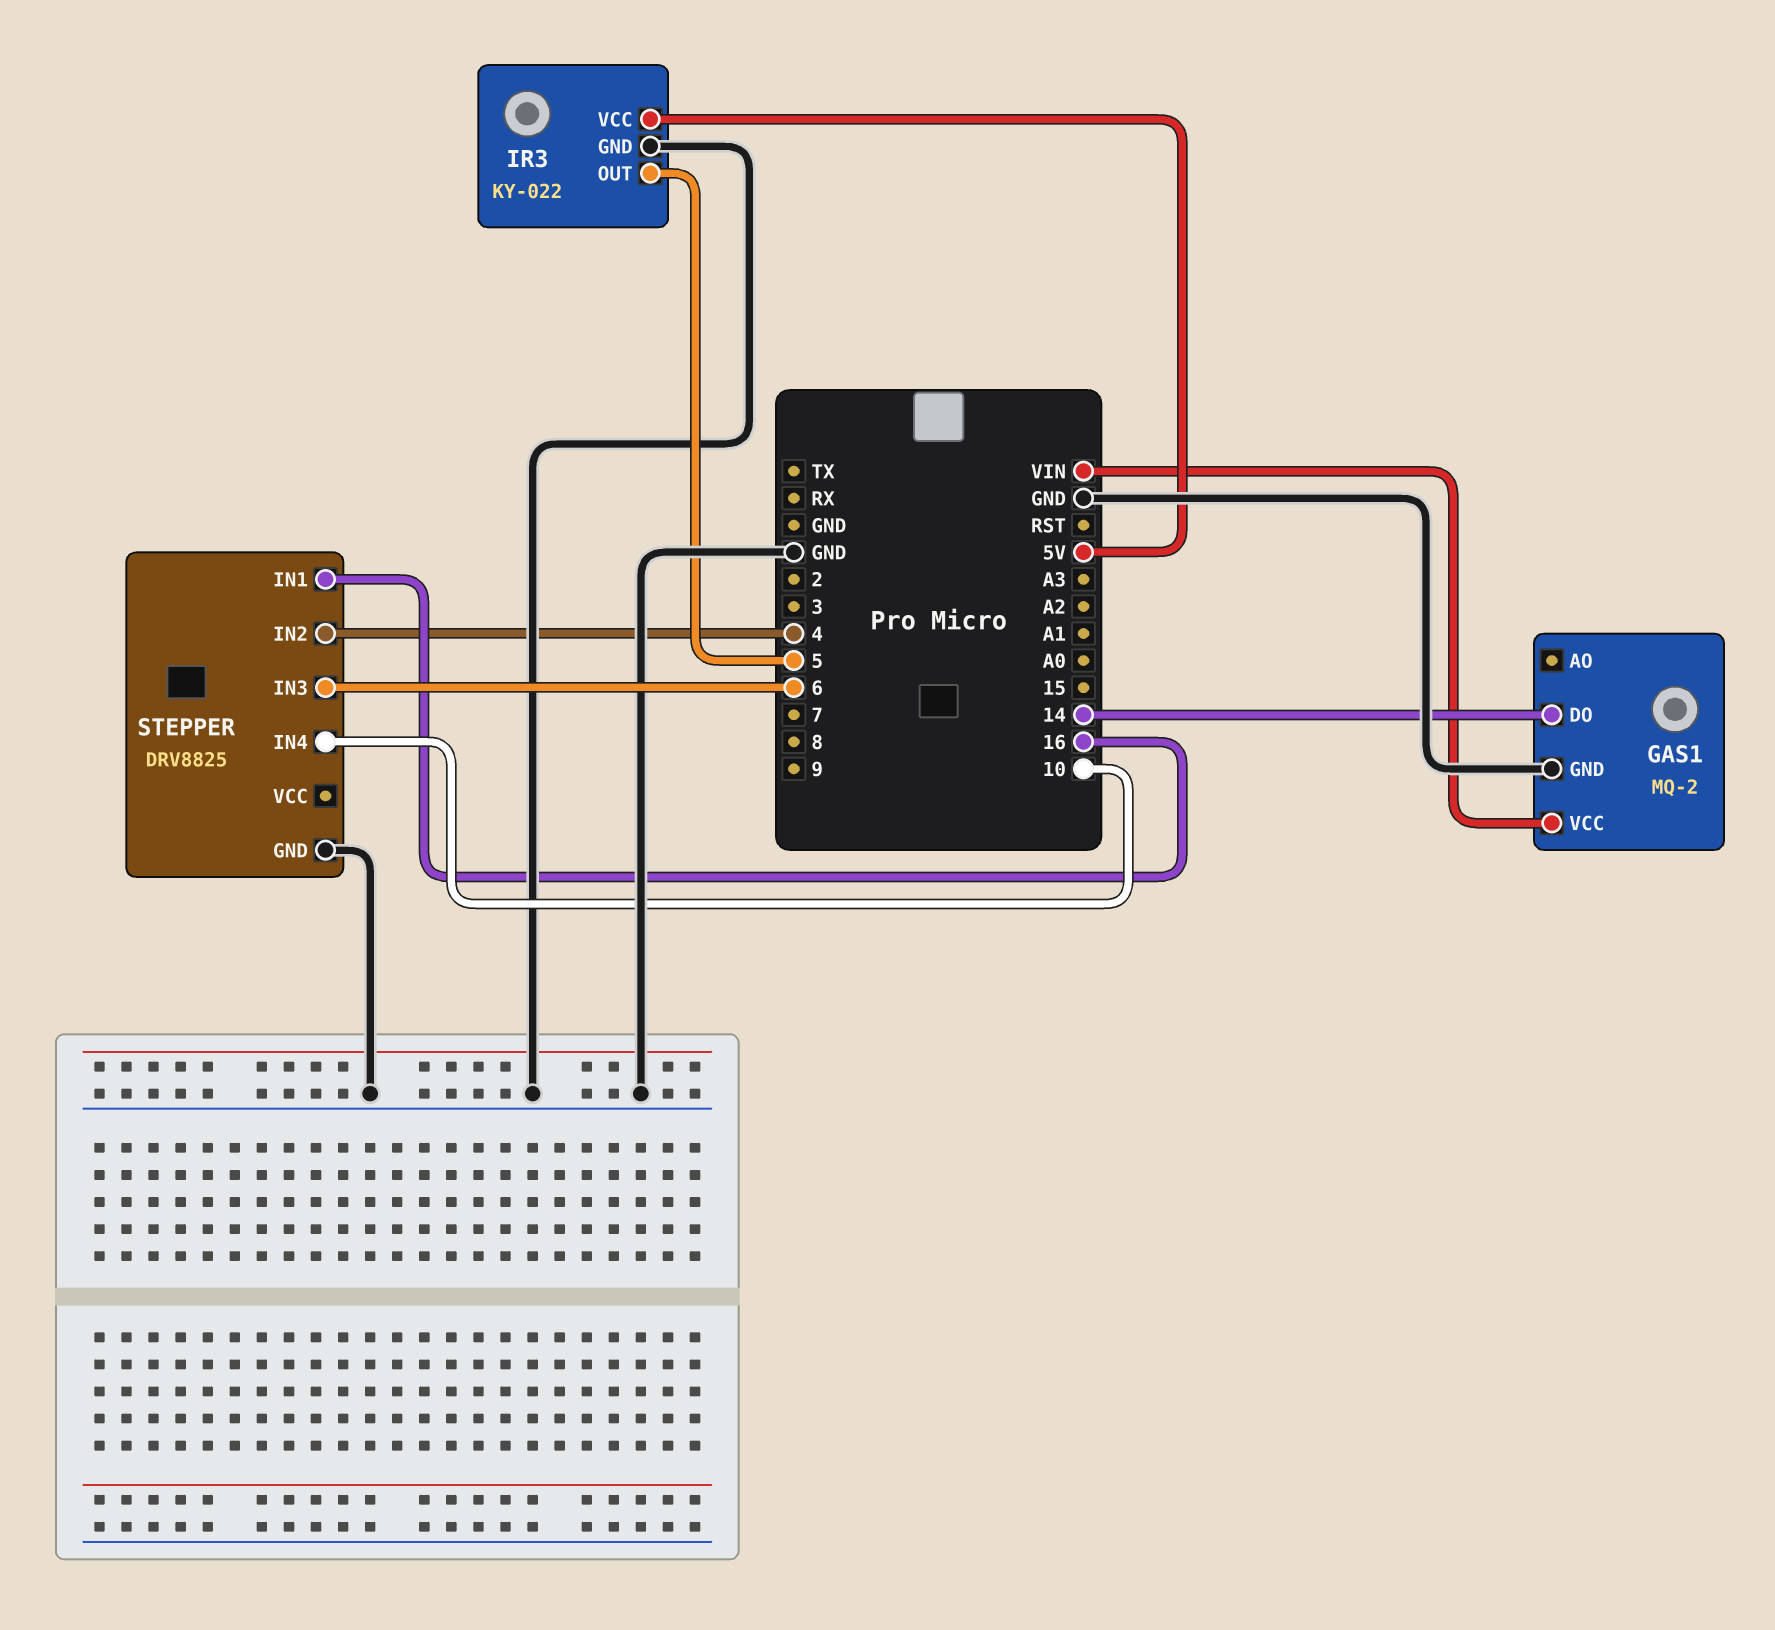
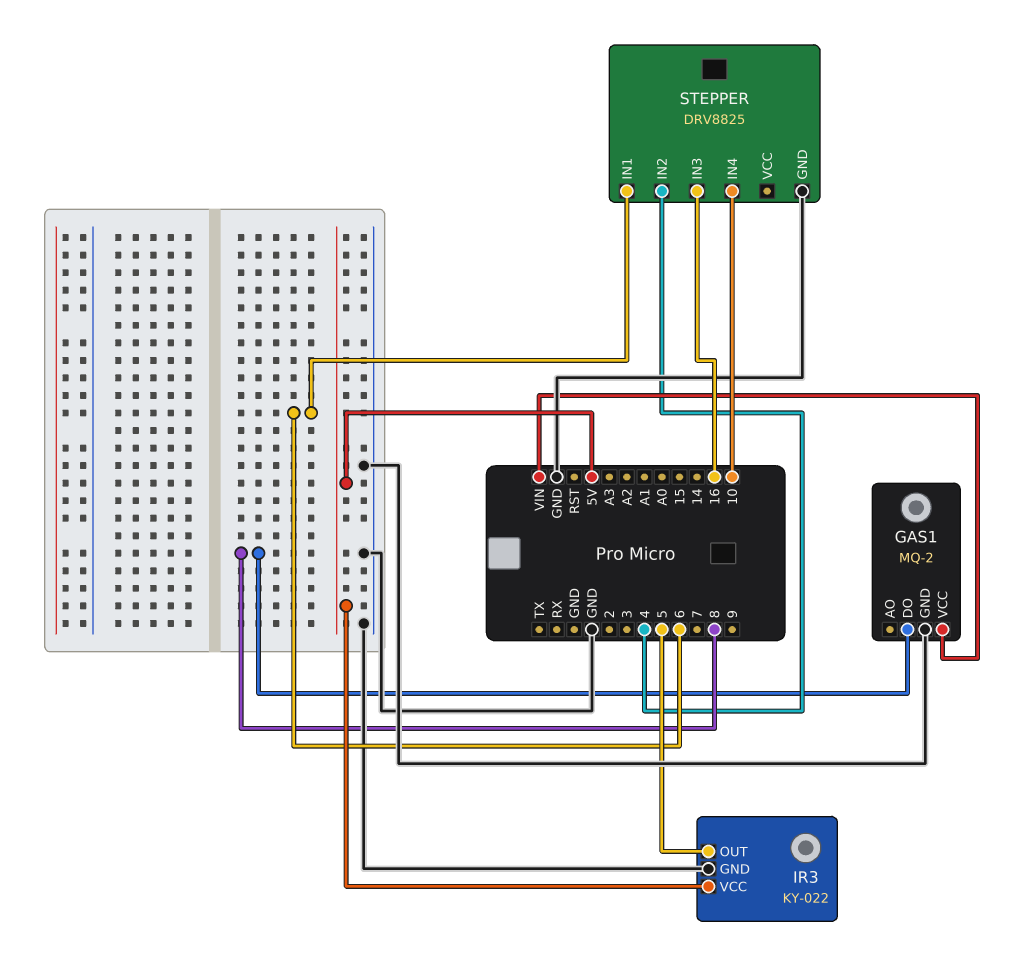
GAS1 pin DO: 14 -> 8
STEPPER pin IN1: 16 -> 6
STEPPER pin IN3: 6 -> 16

